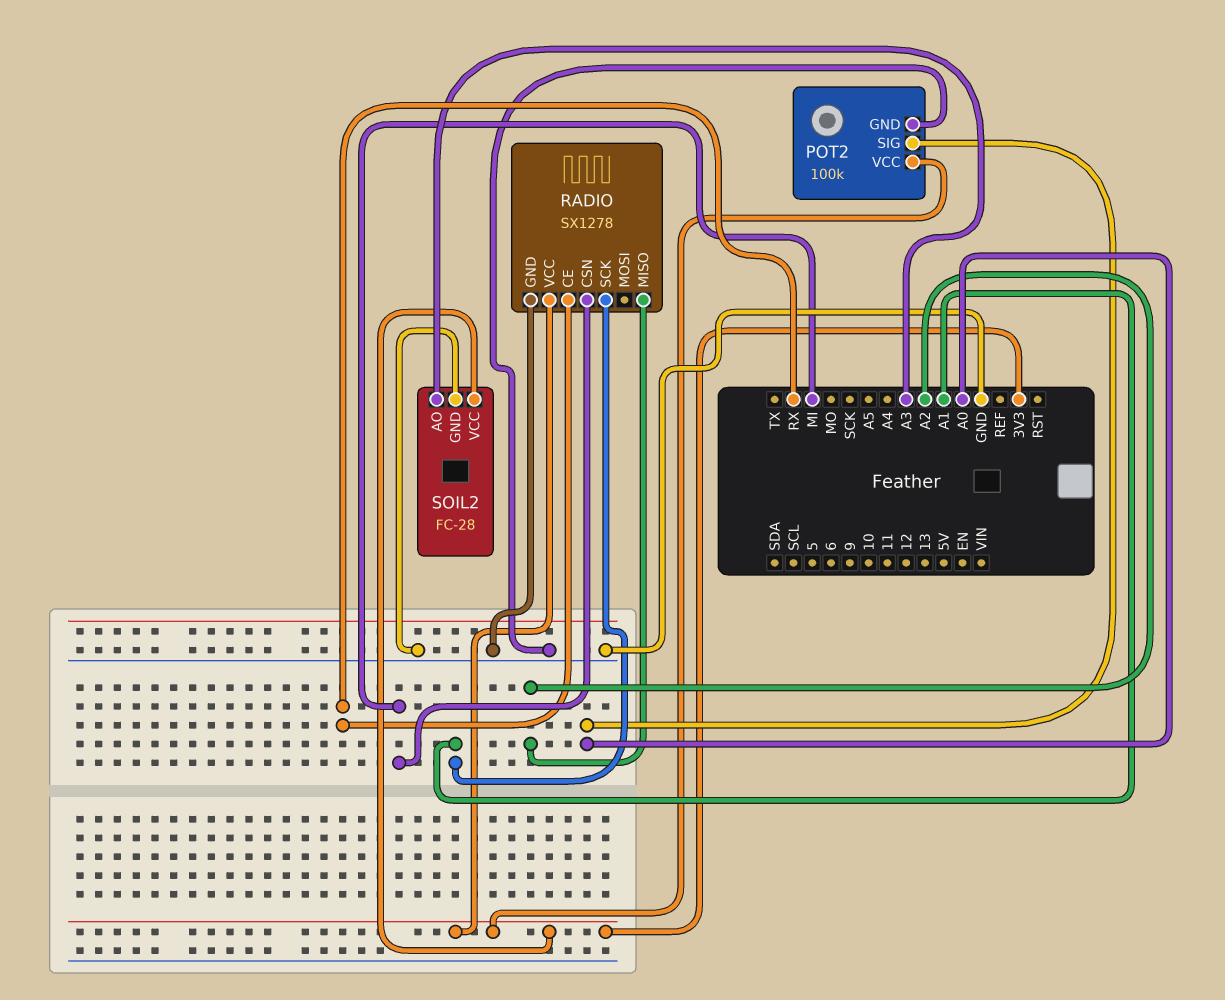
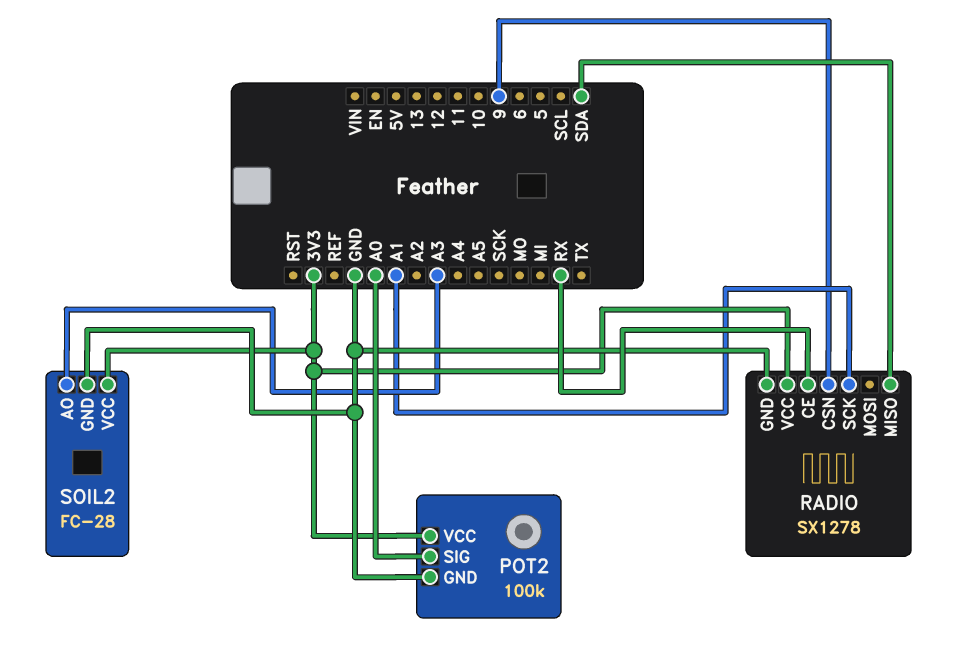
RADIO pin CSN: MI -> 9
RADIO pin MISO: A2 -> SDA

